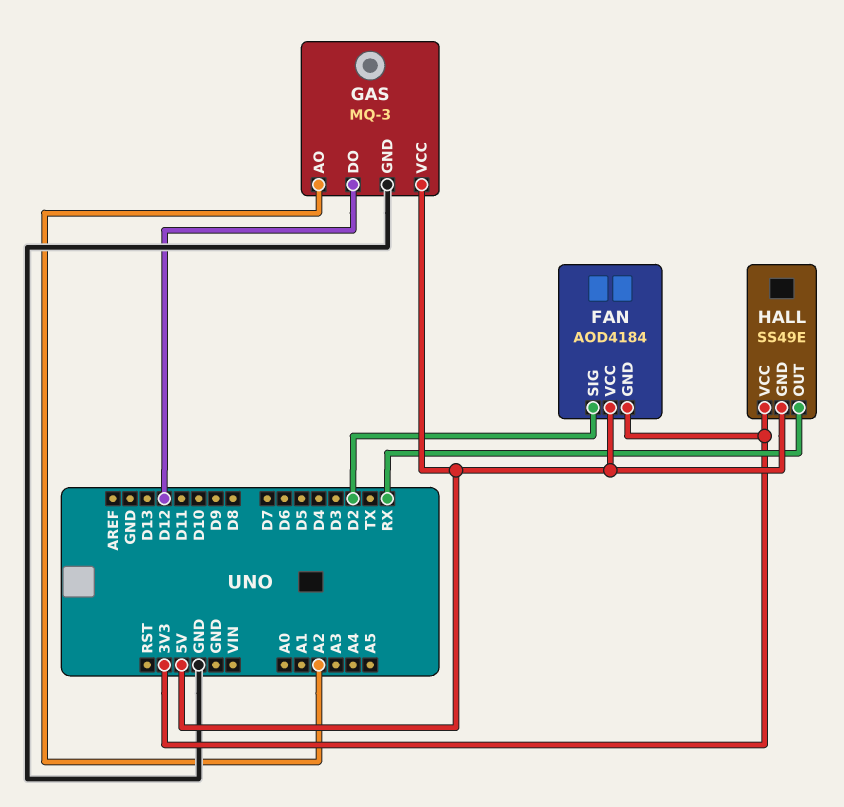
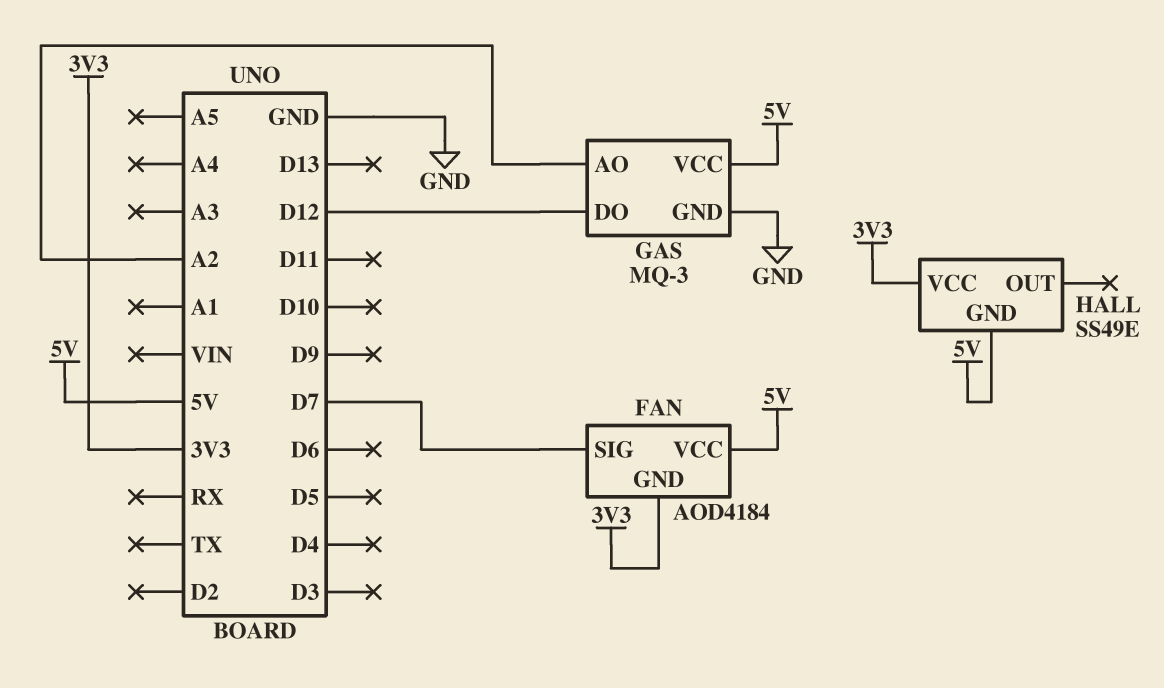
FAN pin SIG: D2 -> D7
HALL pin OUT: RX -> none

